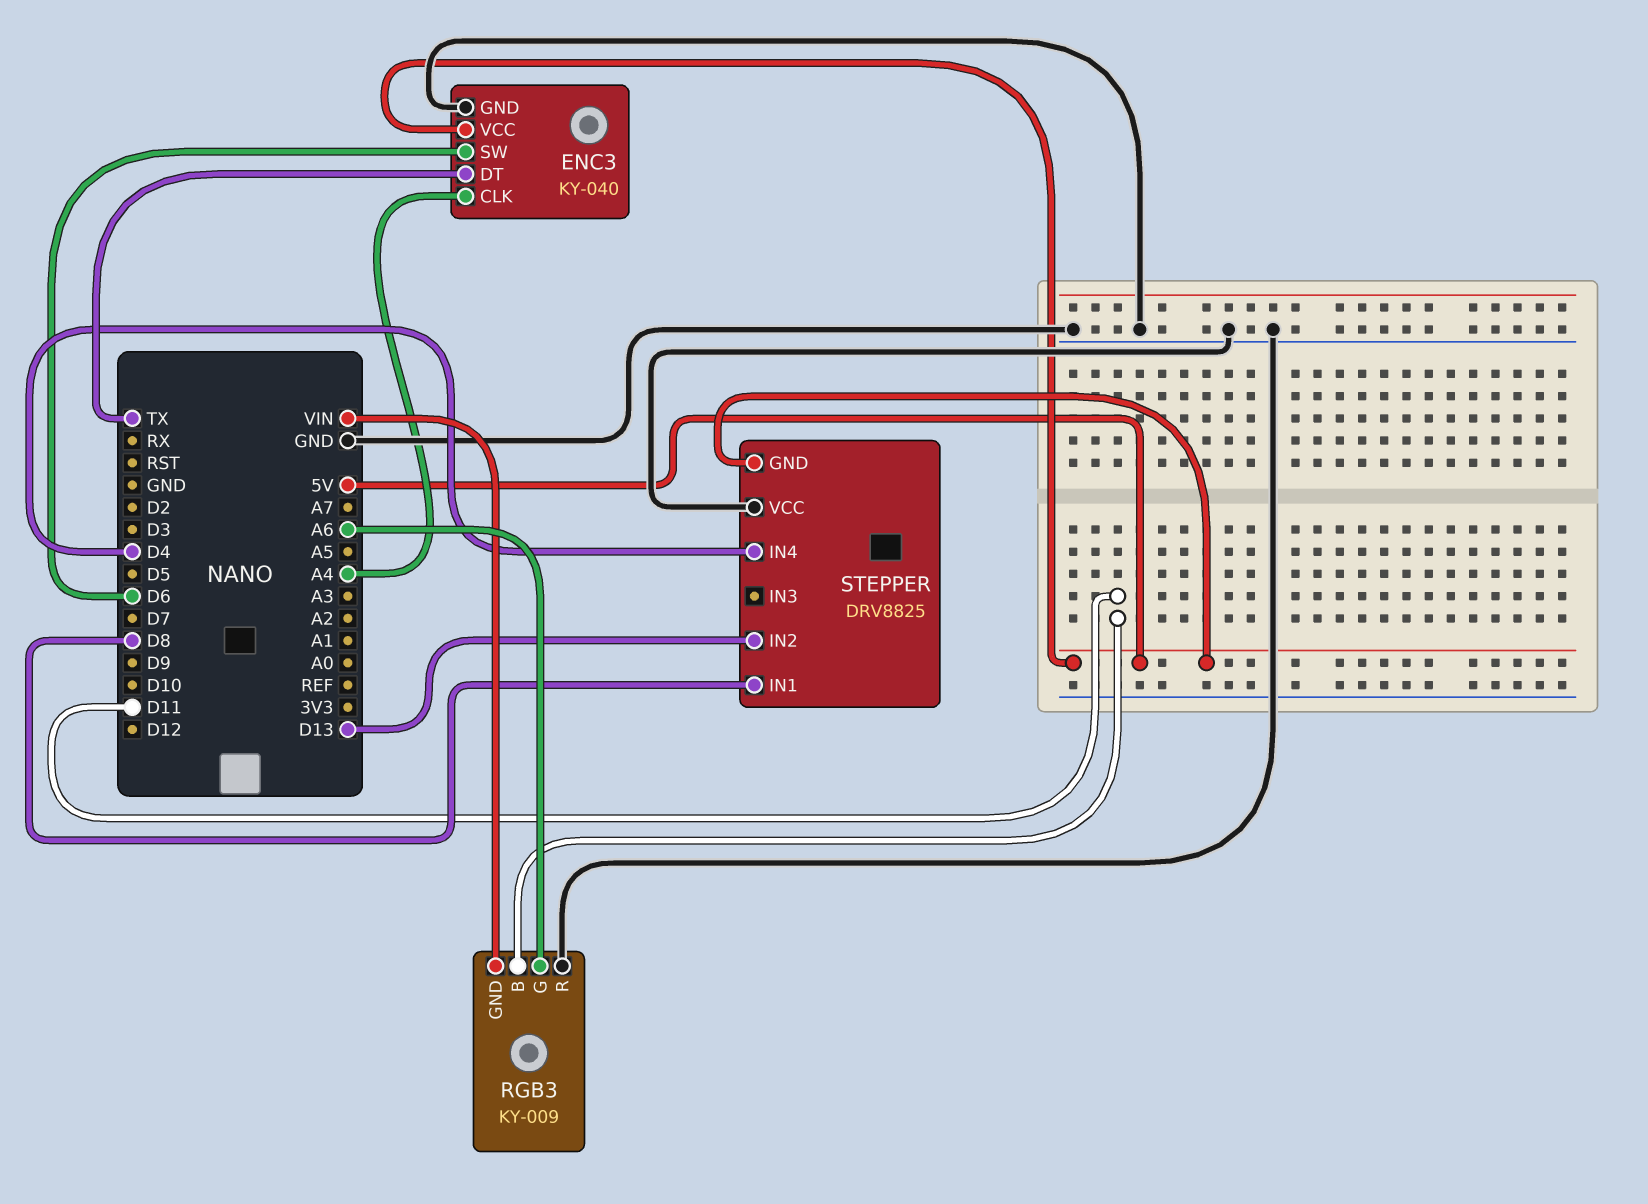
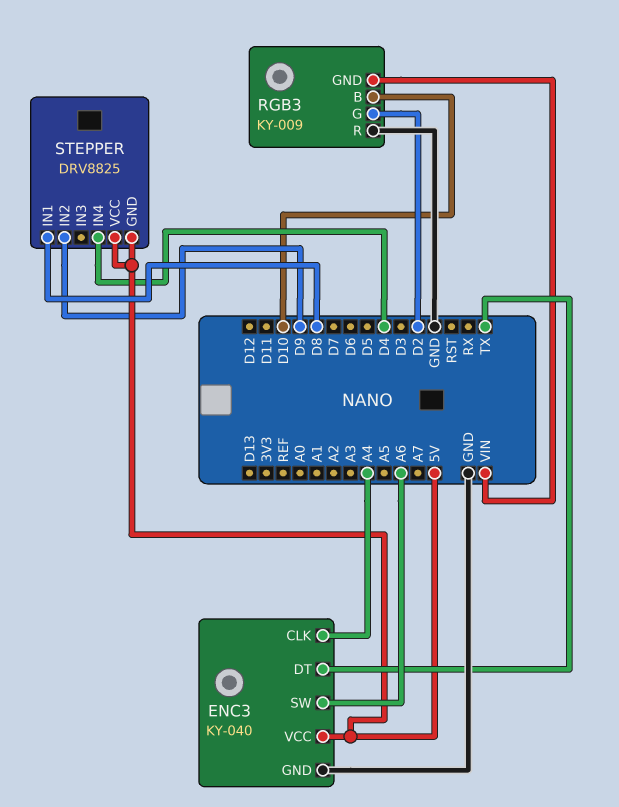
ENC3 pin SW: D6 -> A6
RGB3 pin B: D11 -> D10
RGB3 pin G: A6 -> D2
STEPPER pin IN2: D13 -> D9
STEPPER pin VCC: GND -> 5V

